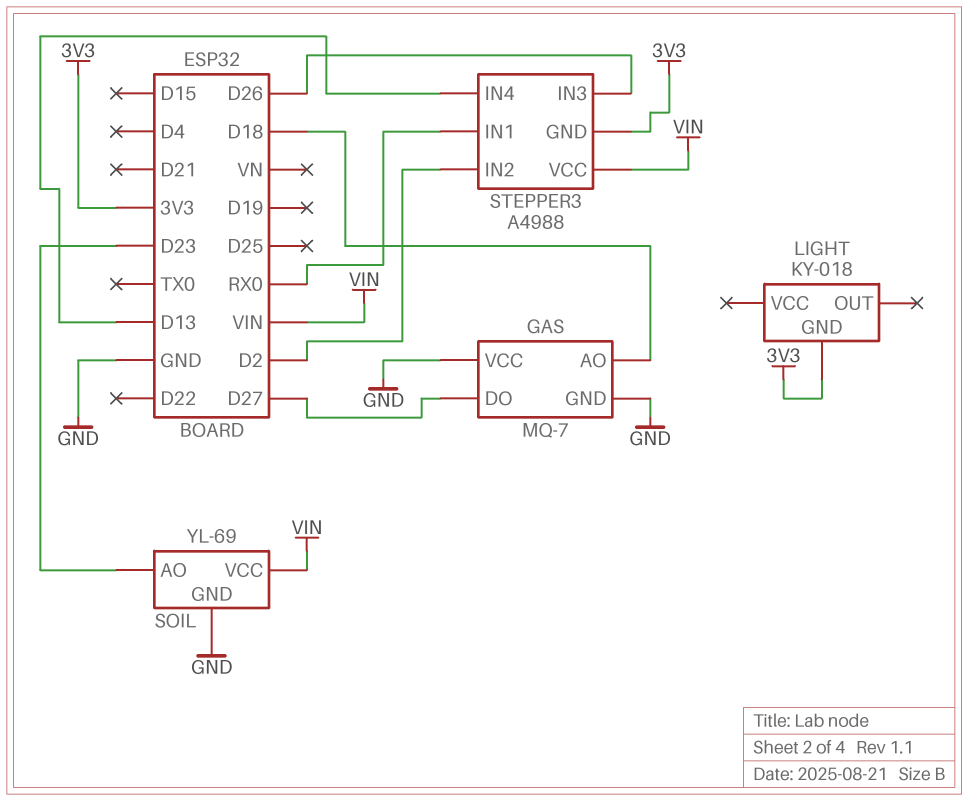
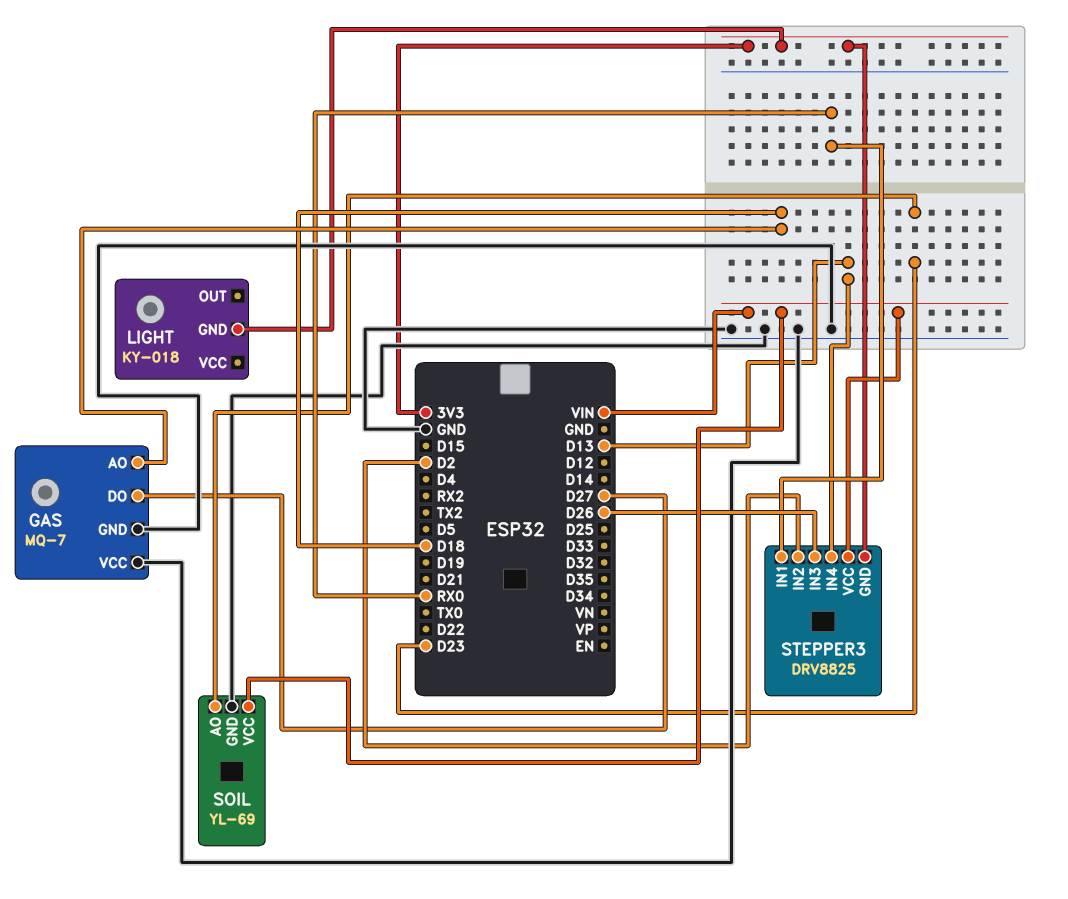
STEPPER3: A4988 -> DRV8825

